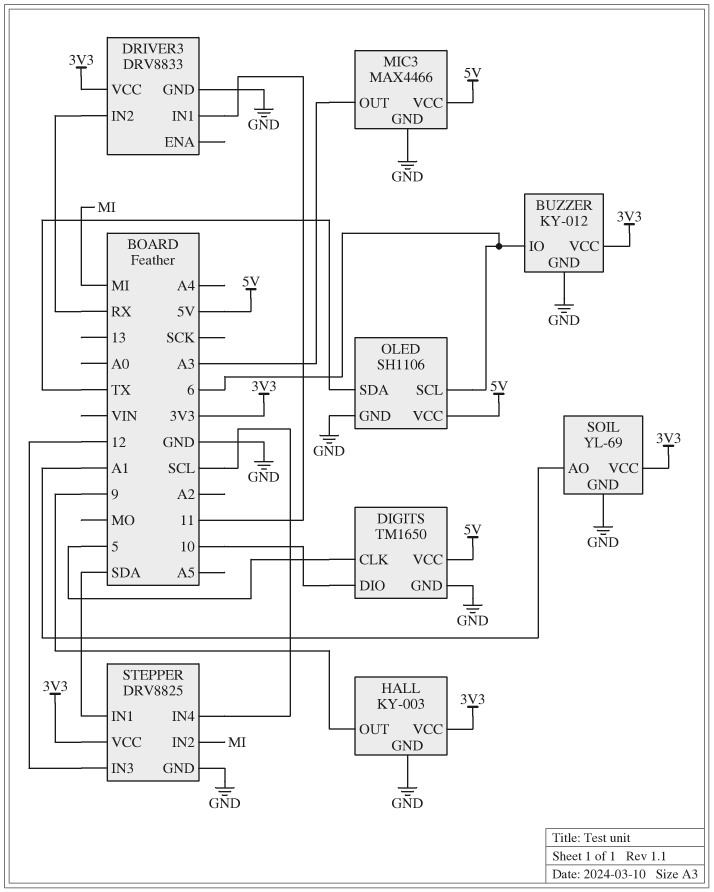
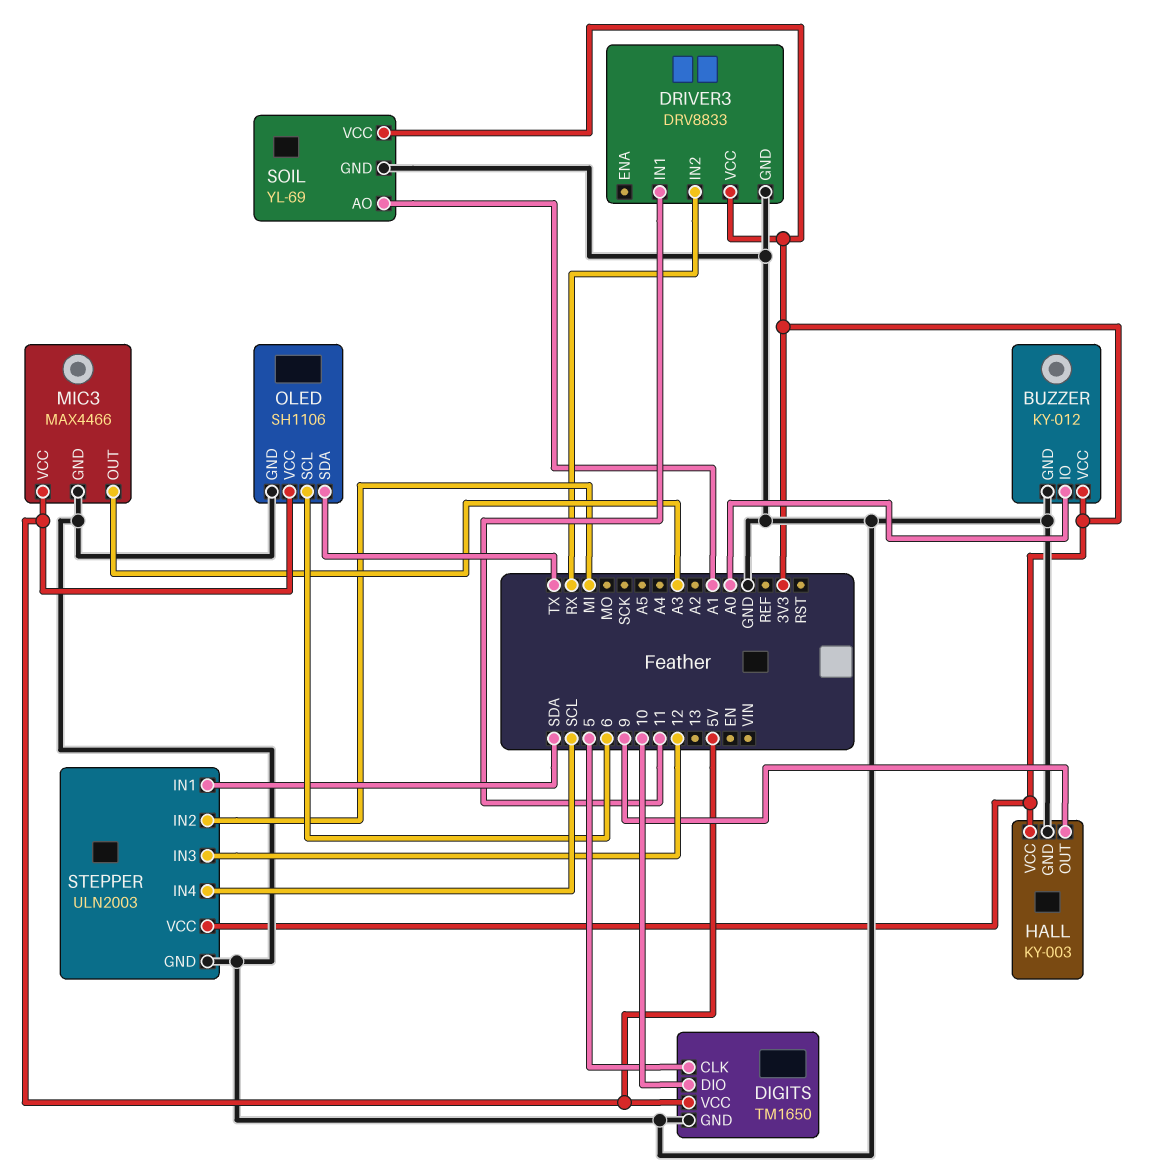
BUZZER pin IO: 6 -> A0
STEPPER: DRV8825 -> ULN2003

